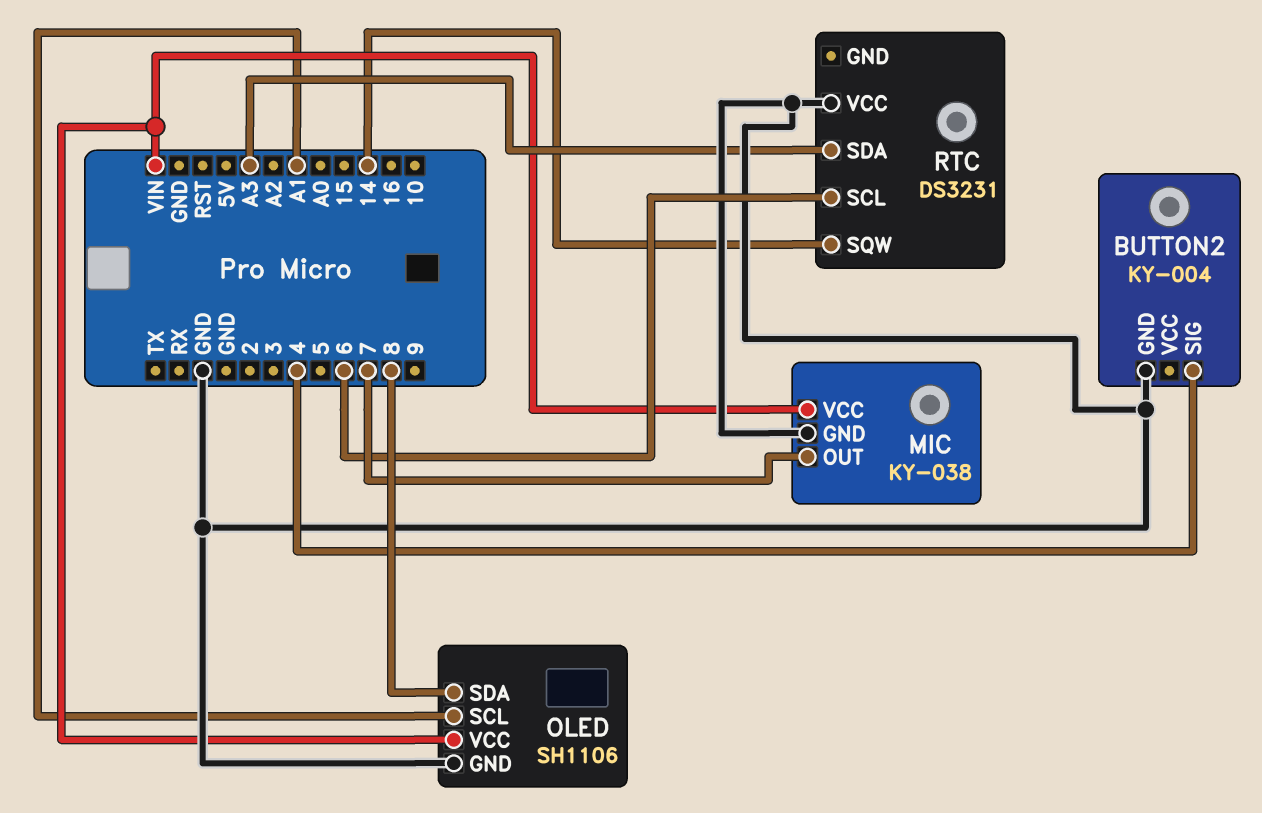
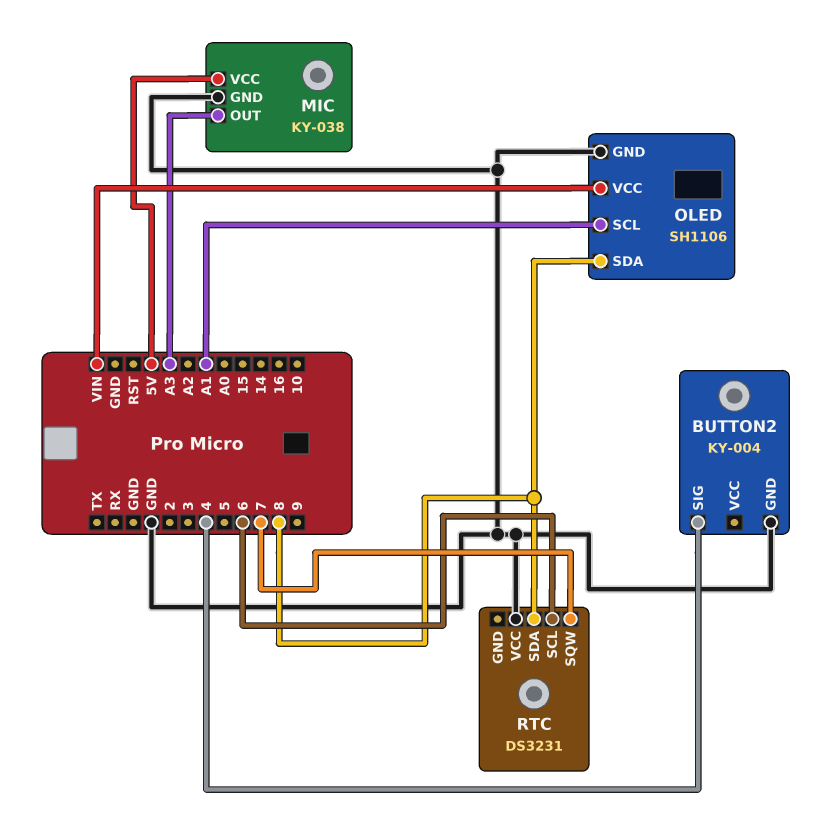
MIC pin OUT: 7 -> A3
MIC pin VCC: VIN -> 5V
RTC pin SDA: A3 -> 8
RTC pin SQW: 14 -> 7

